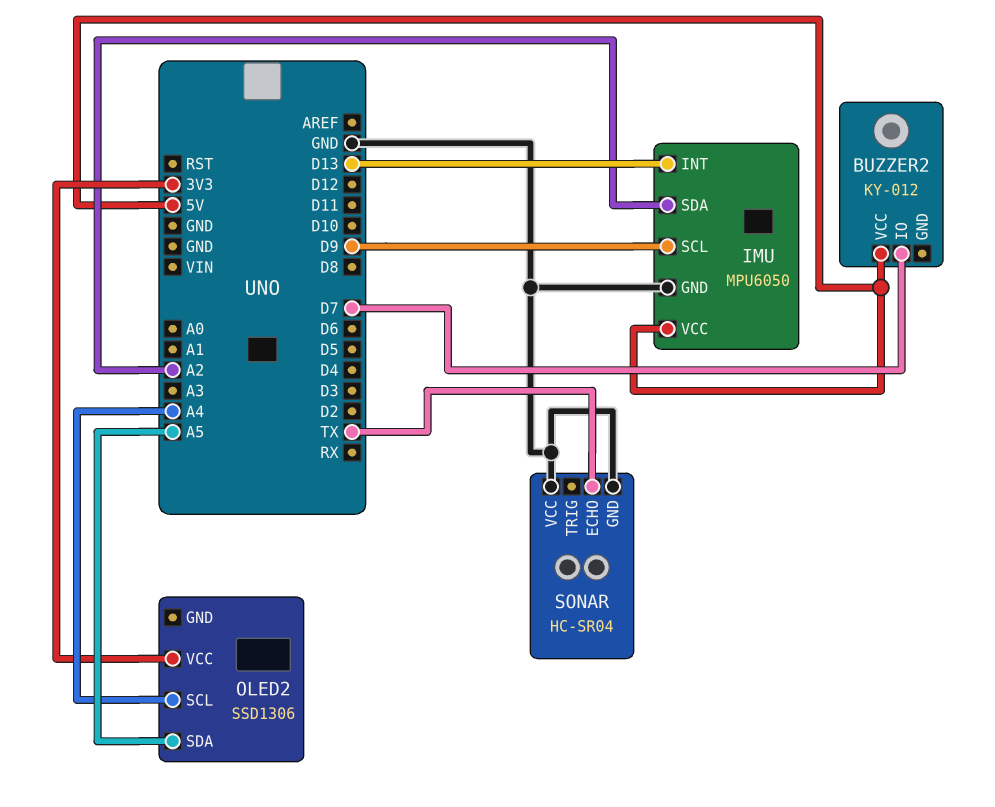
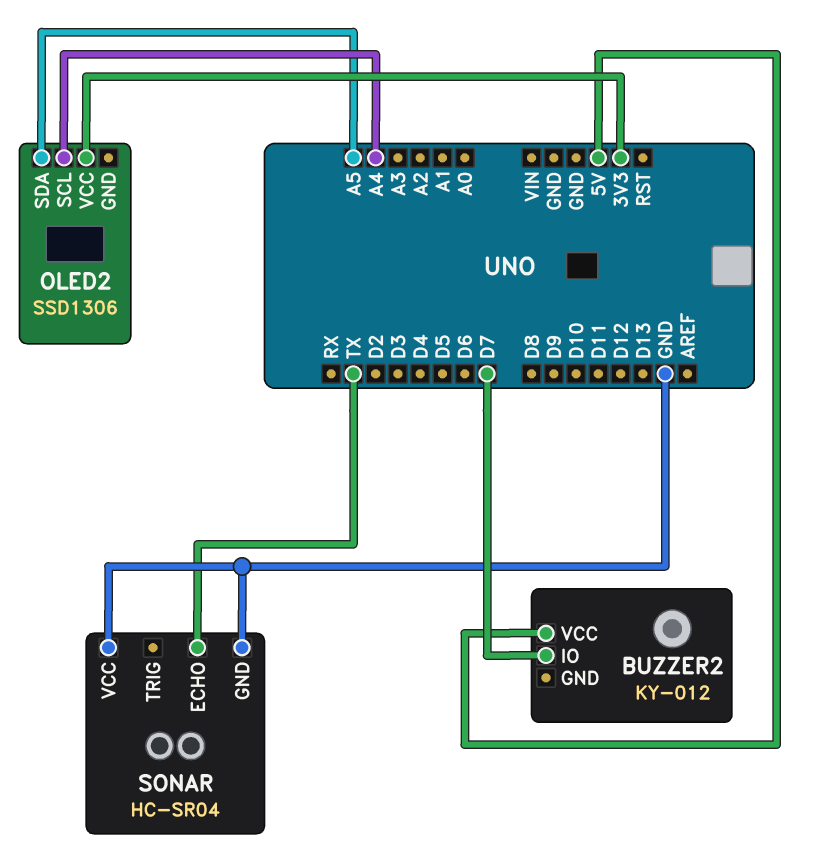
IMU: MPU6050 -> none
IMU pin GND: GND -> none
IMU pin INT: D13 -> none
IMU pin SCL: D9 -> none
IMU pin SDA: A2 -> none
IMU pin VCC: 5V -> none

